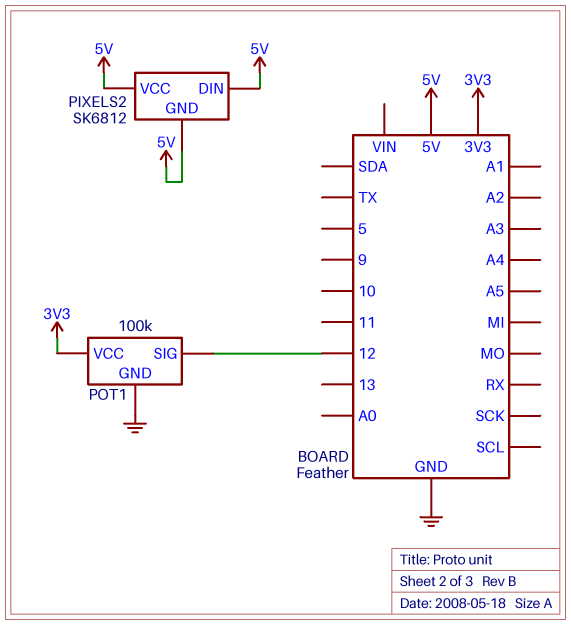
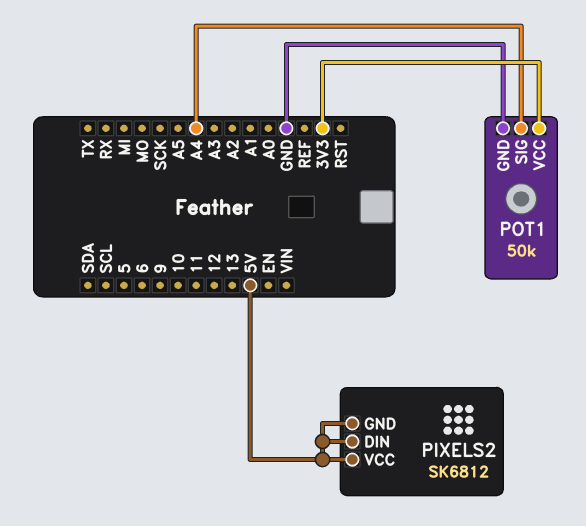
POT1: 100k -> 50k
POT1 pin SIG: 12 -> A4

